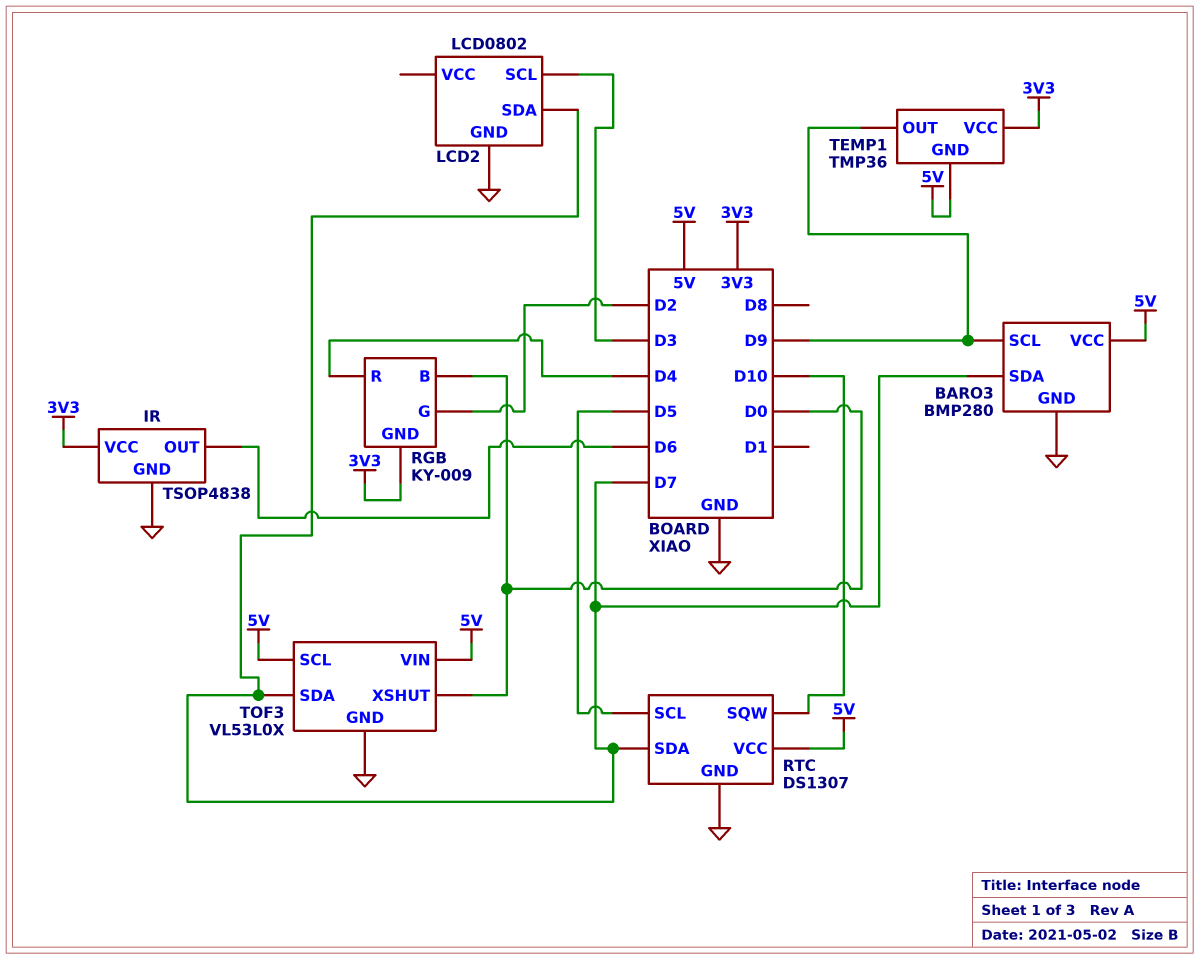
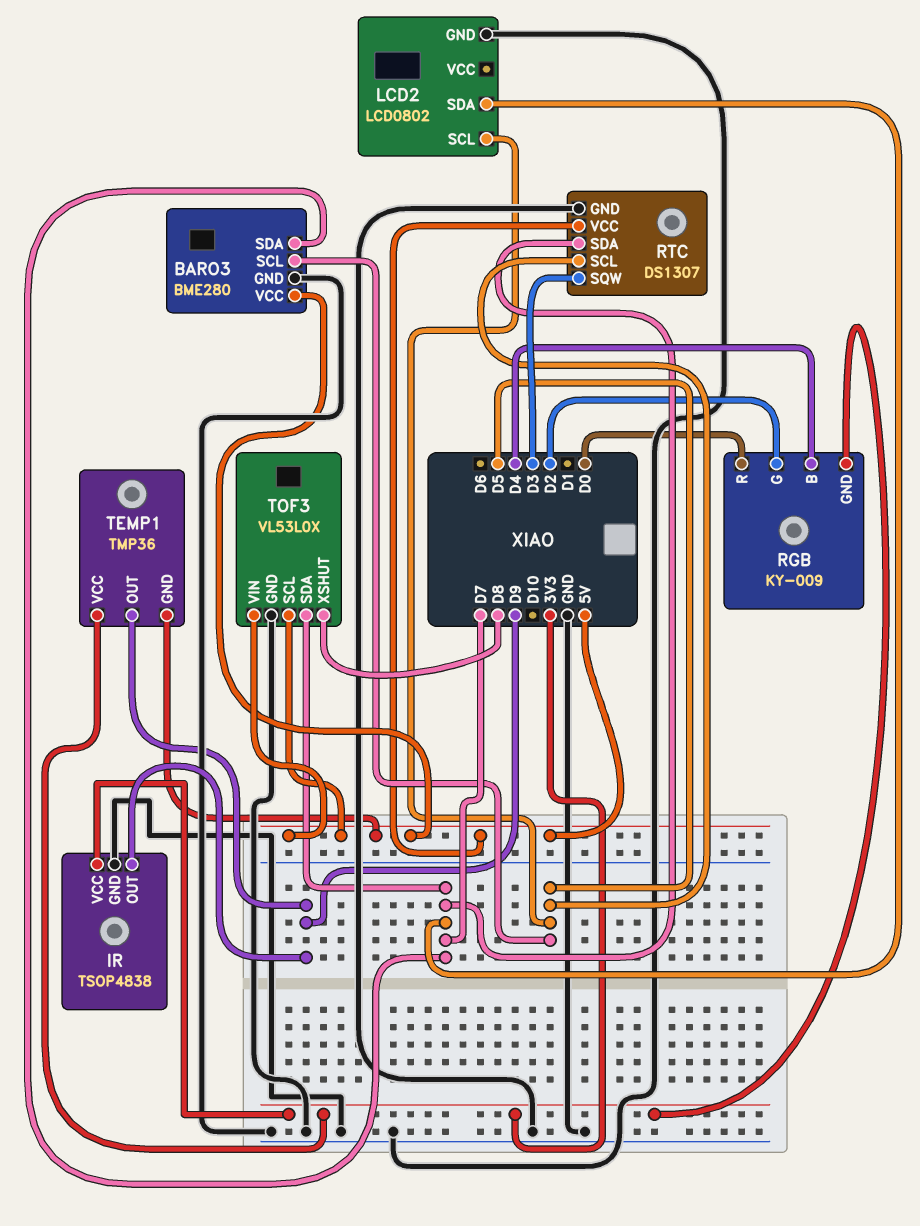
BARO3: BMP280 -> BME280
BARO3 pin SCL: D9 -> D5
IR pin OUT: D6 -> D9
LCD2 pin SCL: D3 -> D5
RGB pin B: D0 -> D4
RGB pin R: D4 -> D0
RTC pin SQW: D10 -> D3
TOF3 pin XSHUT: D0 -> D8

